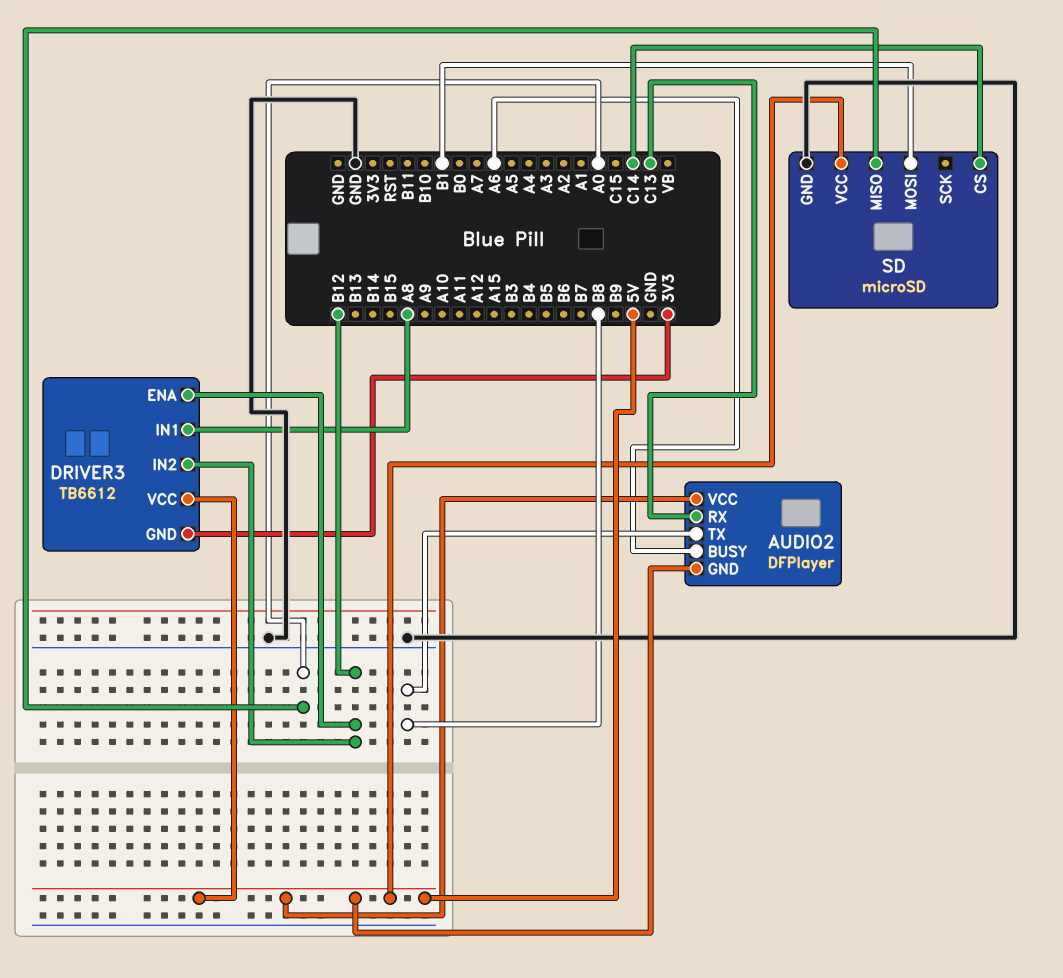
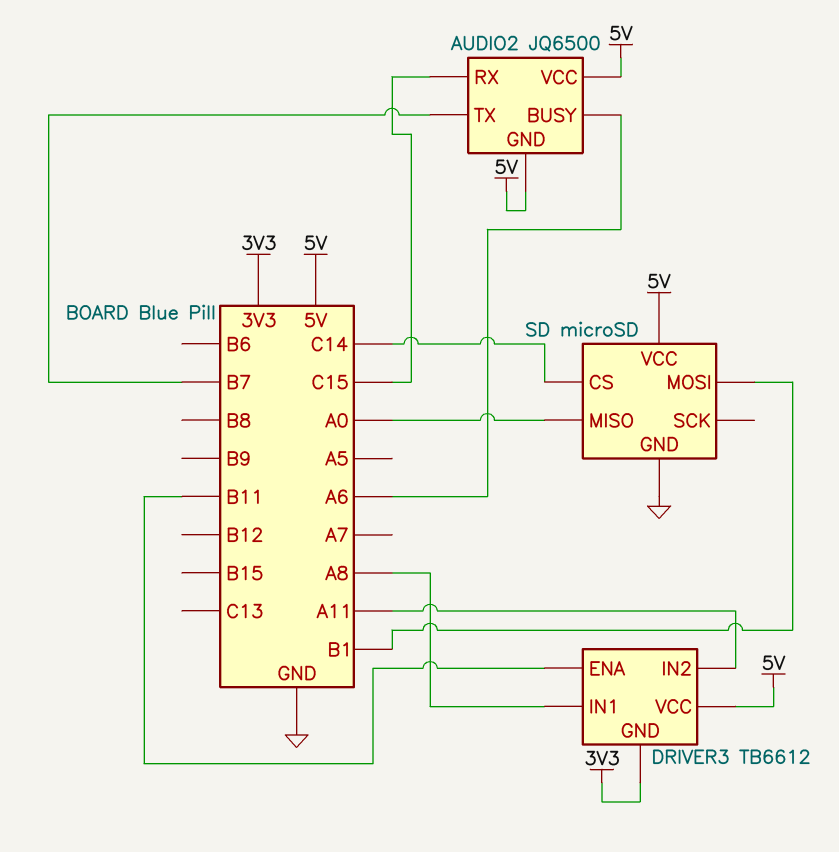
AUDIO2: DFPlayer -> JQ6500
AUDIO2 pin RX: C13 -> C15
AUDIO2 pin TX: B8 -> B7
DRIVER3 pin ENA: B12 -> B11
DRIVER3 pin IN2: B12 -> A11

